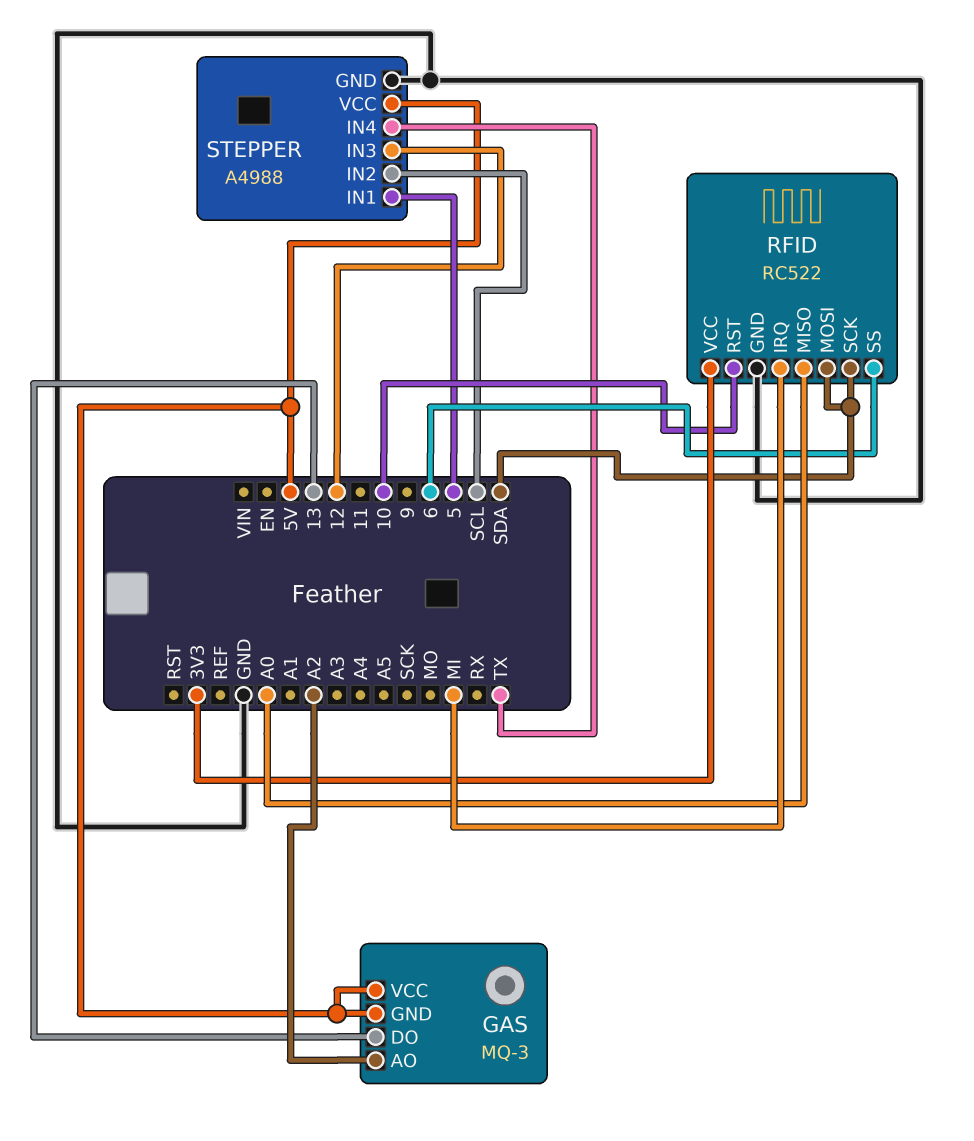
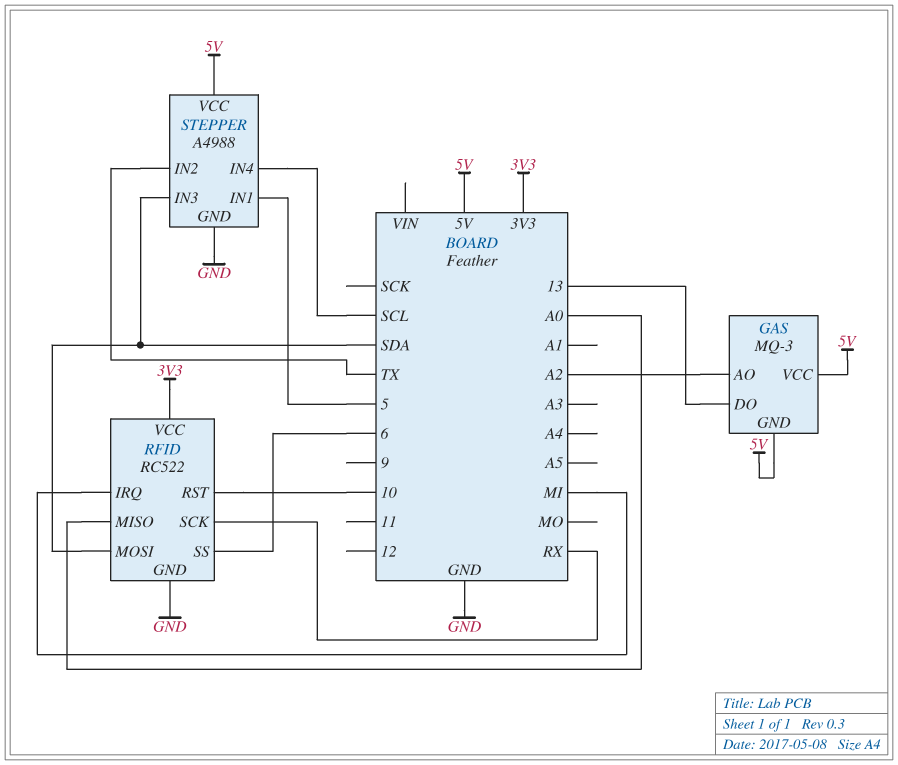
RFID pin SCK: SDA -> RX
STEPPER pin IN2: SCL -> TX
STEPPER pin IN3: 12 -> SDA
STEPPER pin IN4: TX -> SCL

